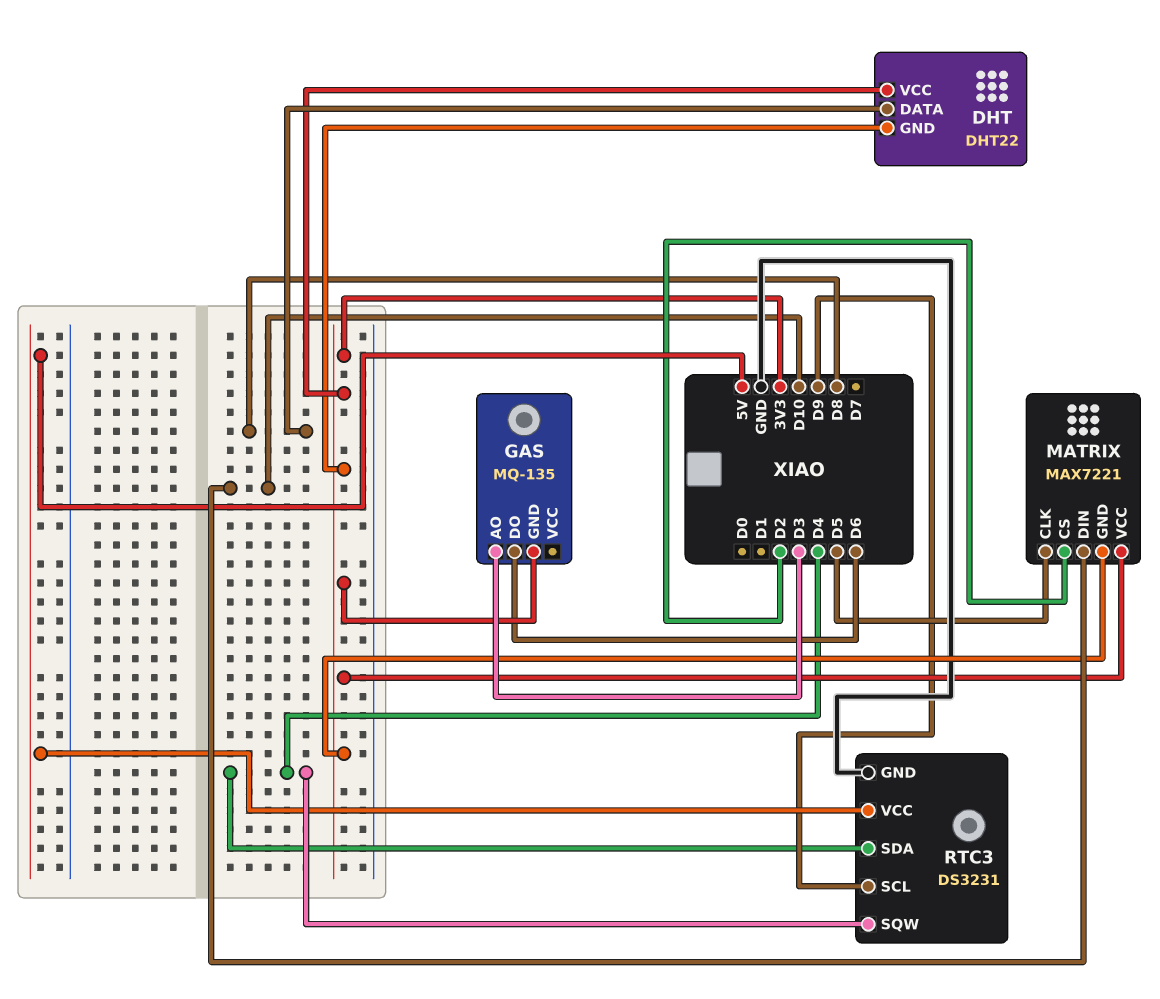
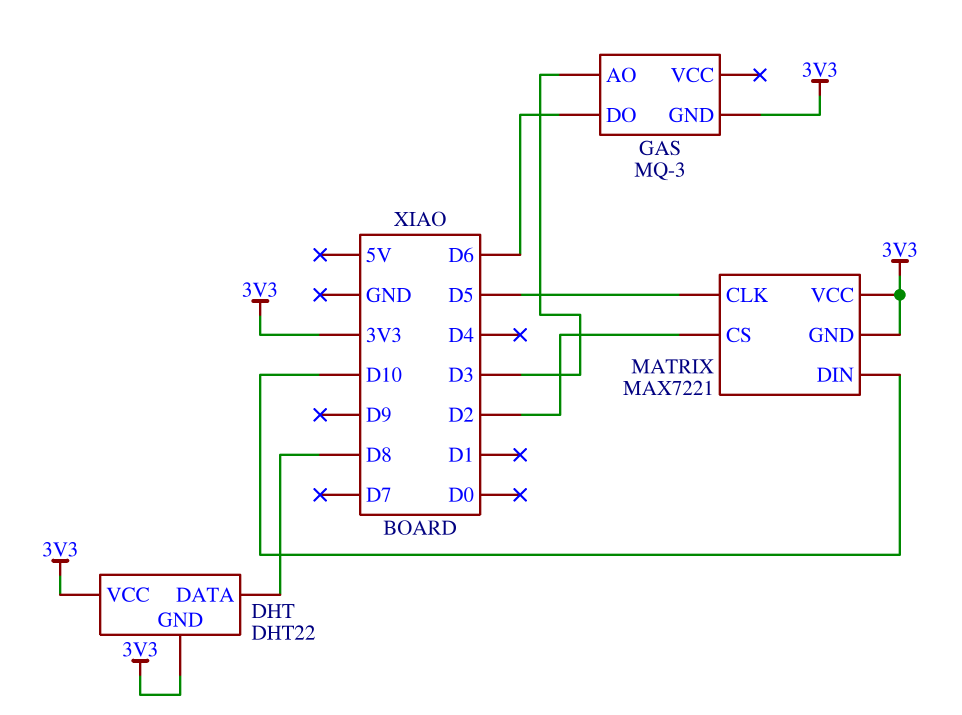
GAS: MQ-135 -> MQ-3
RTC3: DS3231 -> none
RTC3 pin GND: GND -> none
RTC3 pin SCL: D9 -> none
RTC3 pin SDA: D4 -> none
RTC3 pin SQW: D4 -> none
RTC3 pin VCC: 5V -> none

